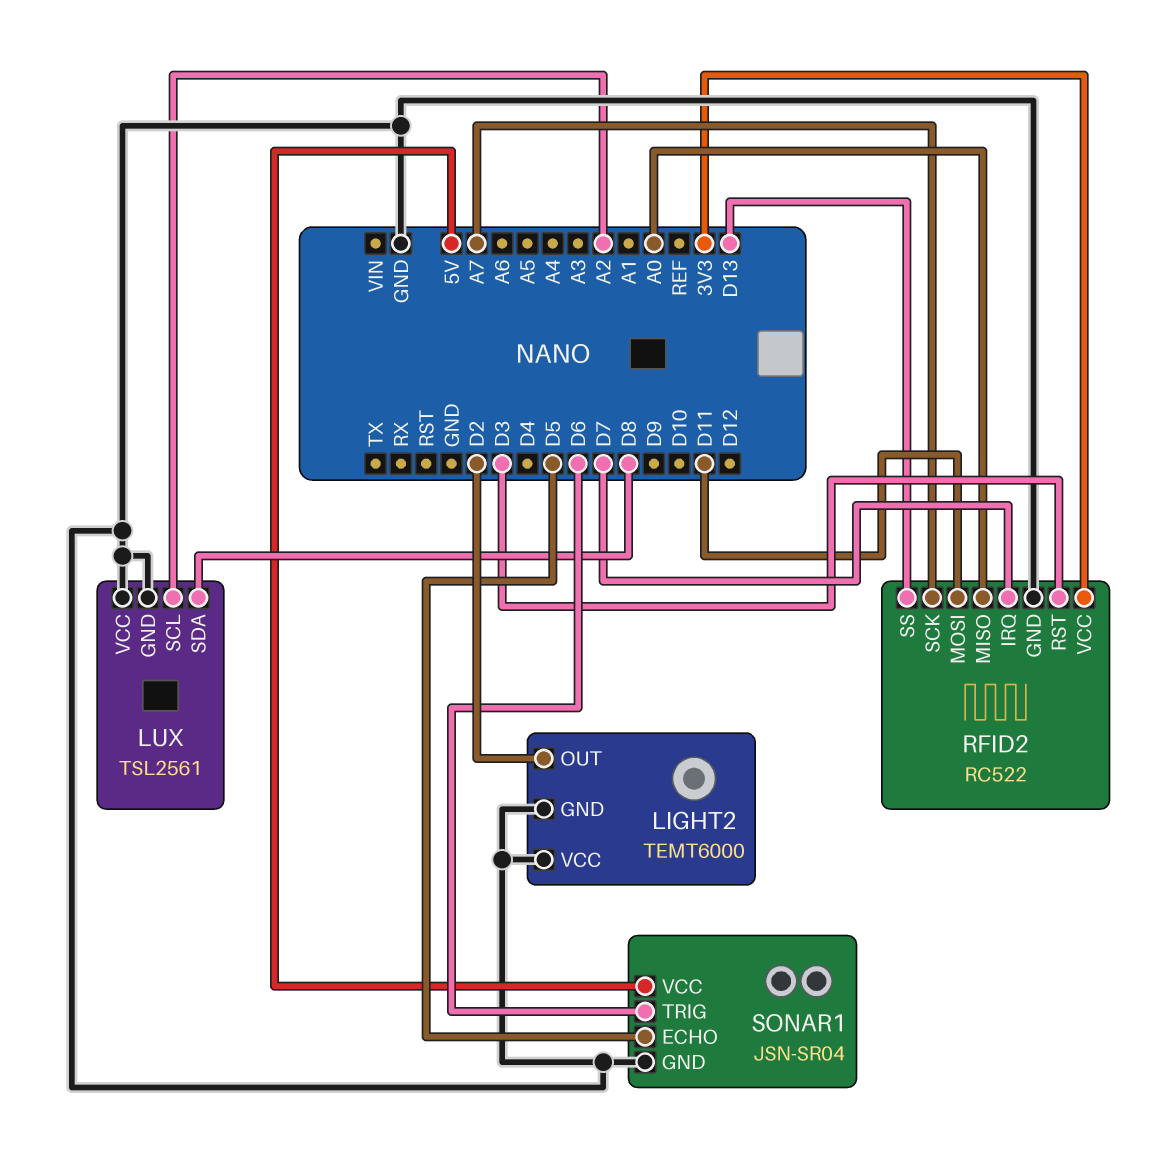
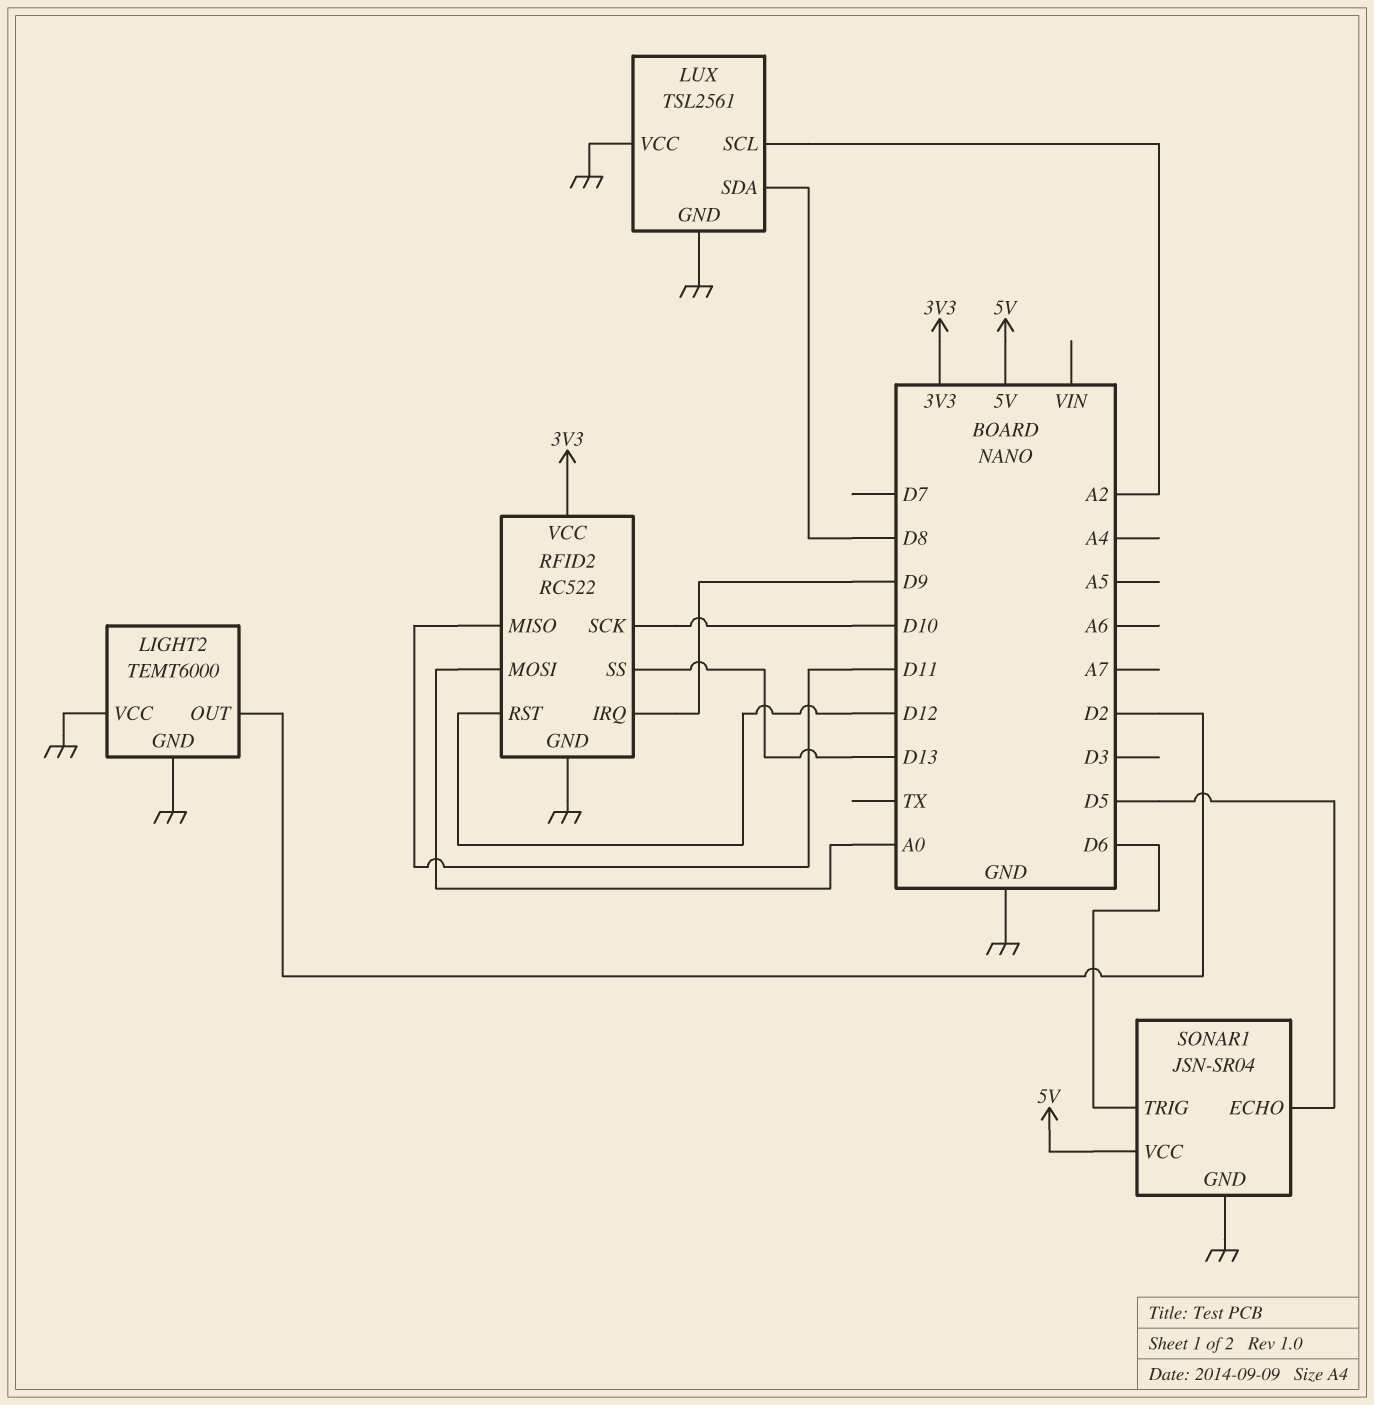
RFID2 pin IRQ: D7 -> D9
RFID2 pin MISO: A0 -> D11
RFID2 pin MOSI: D11 -> A0
RFID2 pin RST: D3 -> D12
RFID2 pin SCK: A7 -> D10

